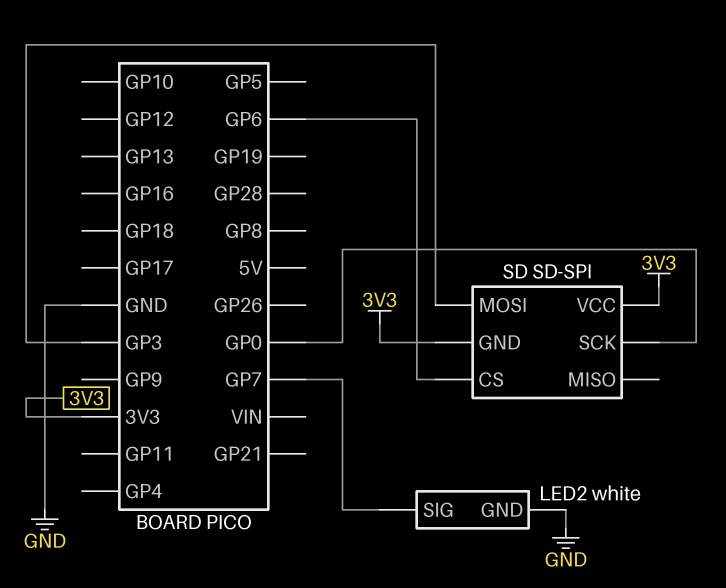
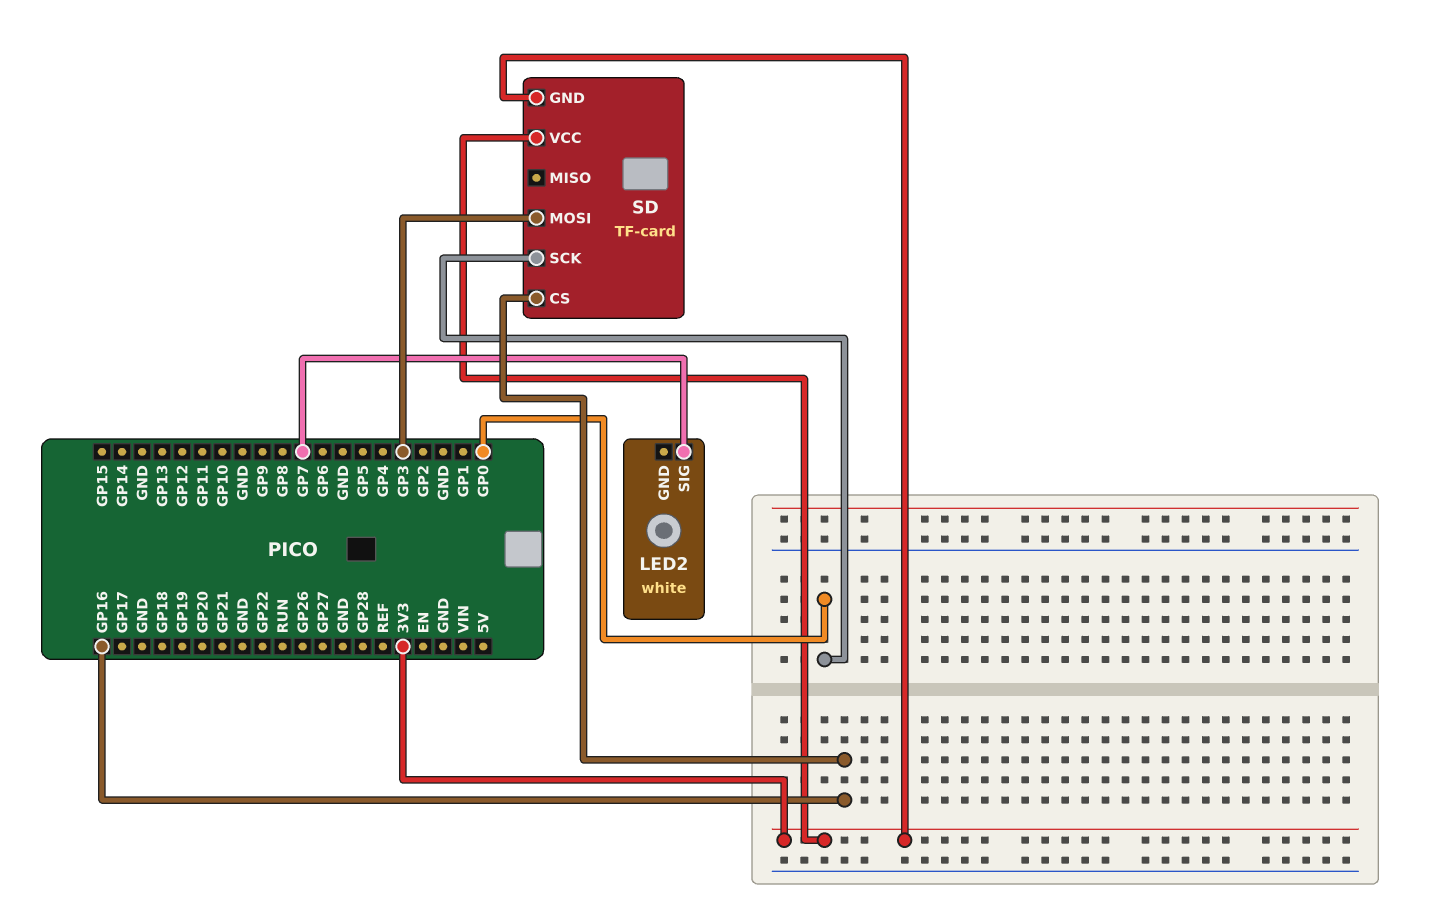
LED2 pin GND: GND -> none
SD: SD-SPI -> TF-card
SD pin CS: GP6 -> GP16

